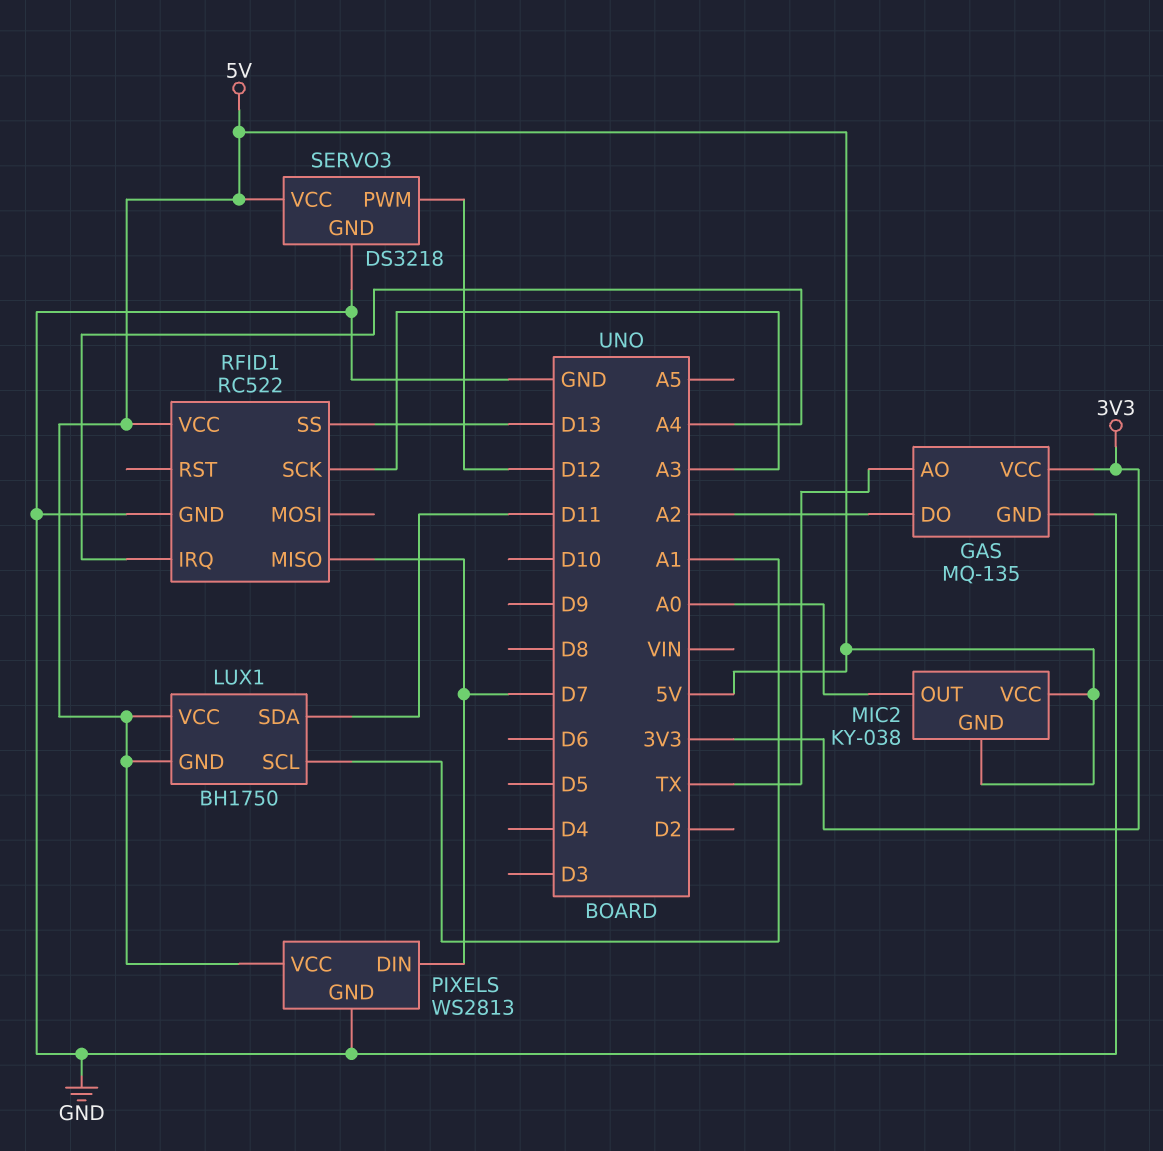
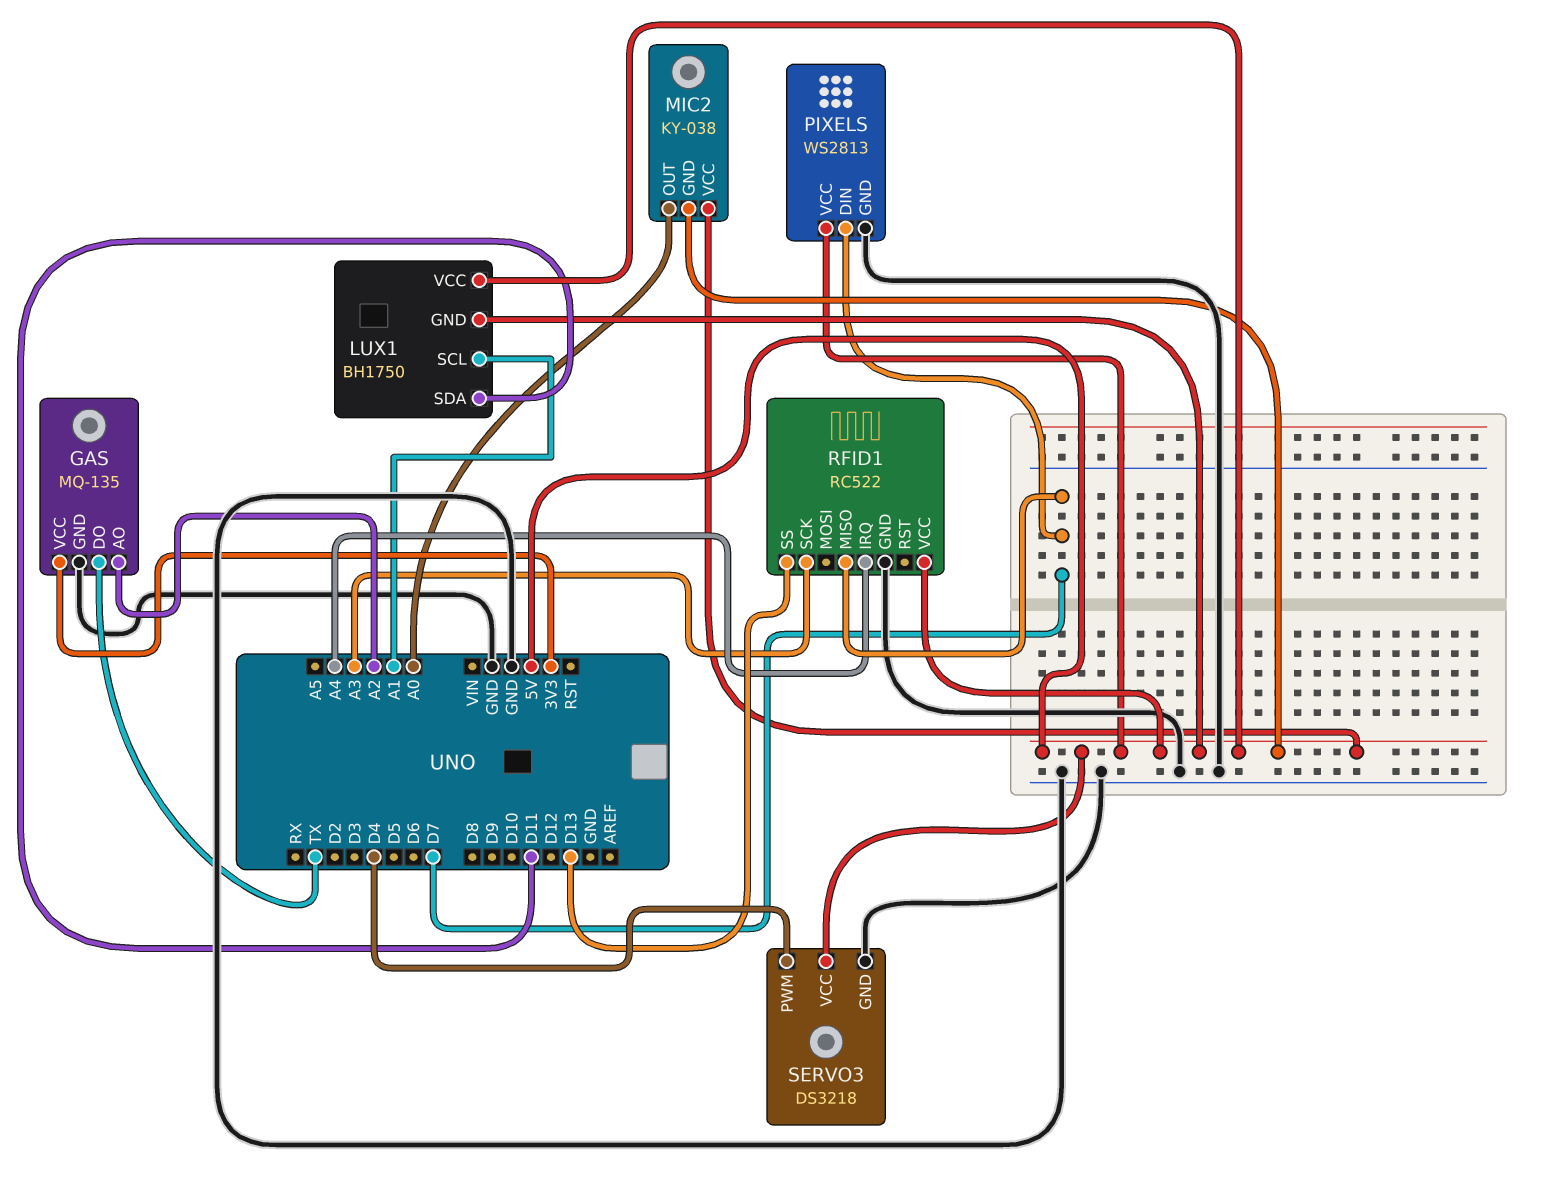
GAS pin AO: TX -> A2
GAS pin DO: A2 -> TX
SERVO3 pin PWM: D12 -> D4

